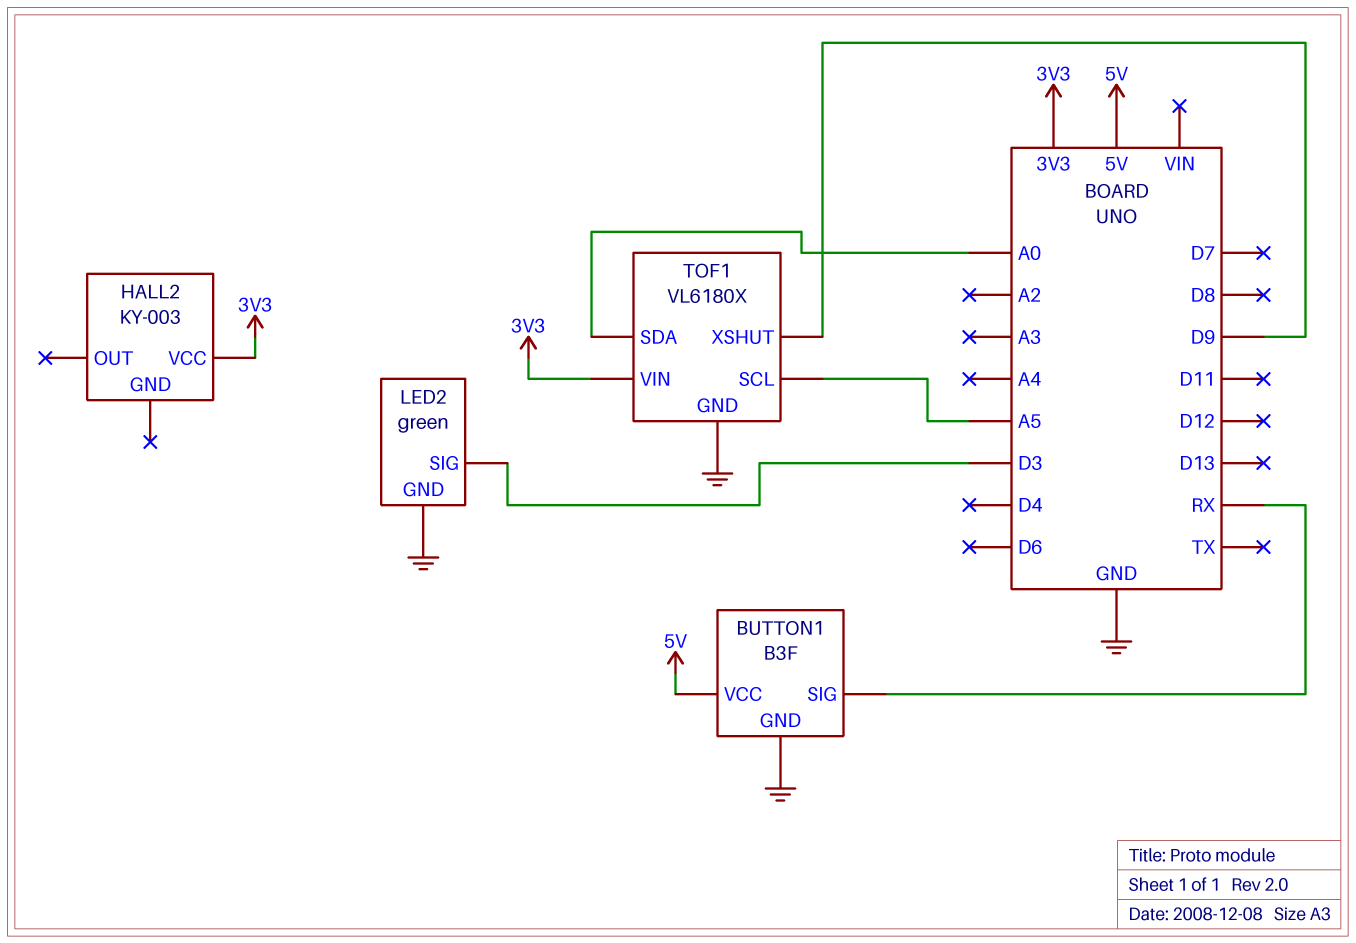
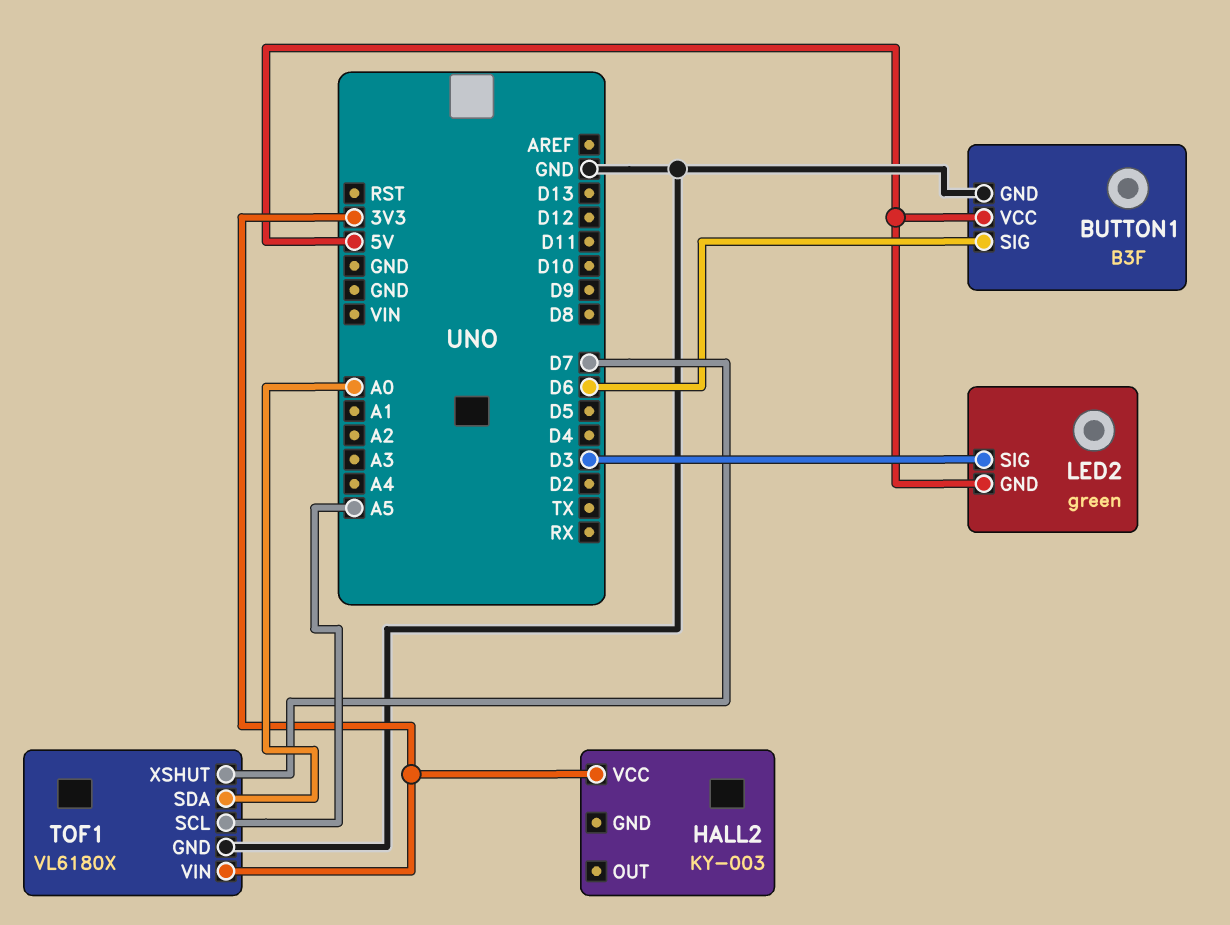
BUTTON1 pin SIG: RX -> D6
LED2 pin GND: GND -> 5V
TOF1 pin XSHUT: D9 -> D7

